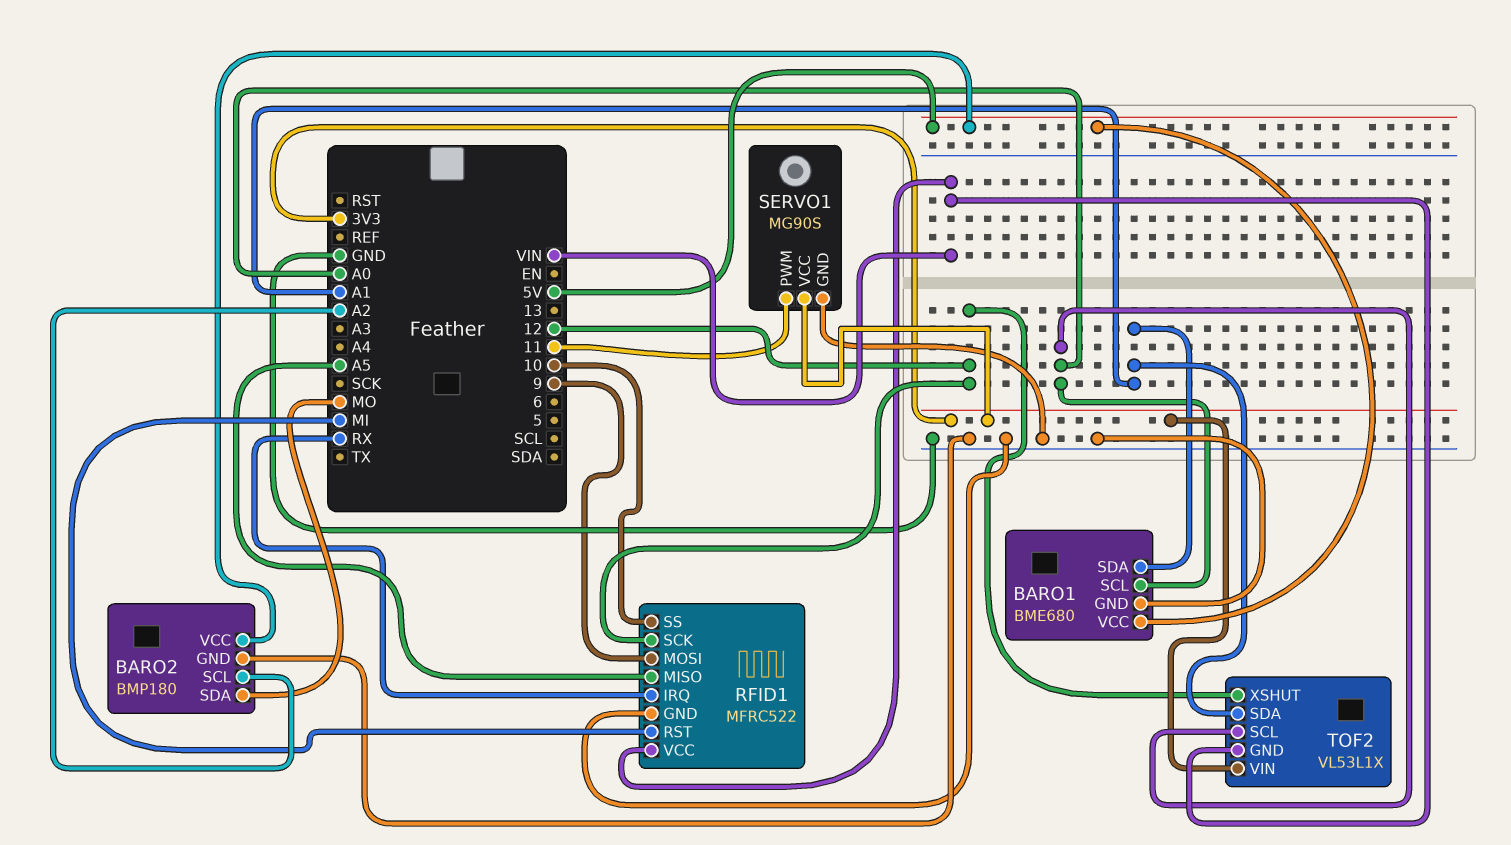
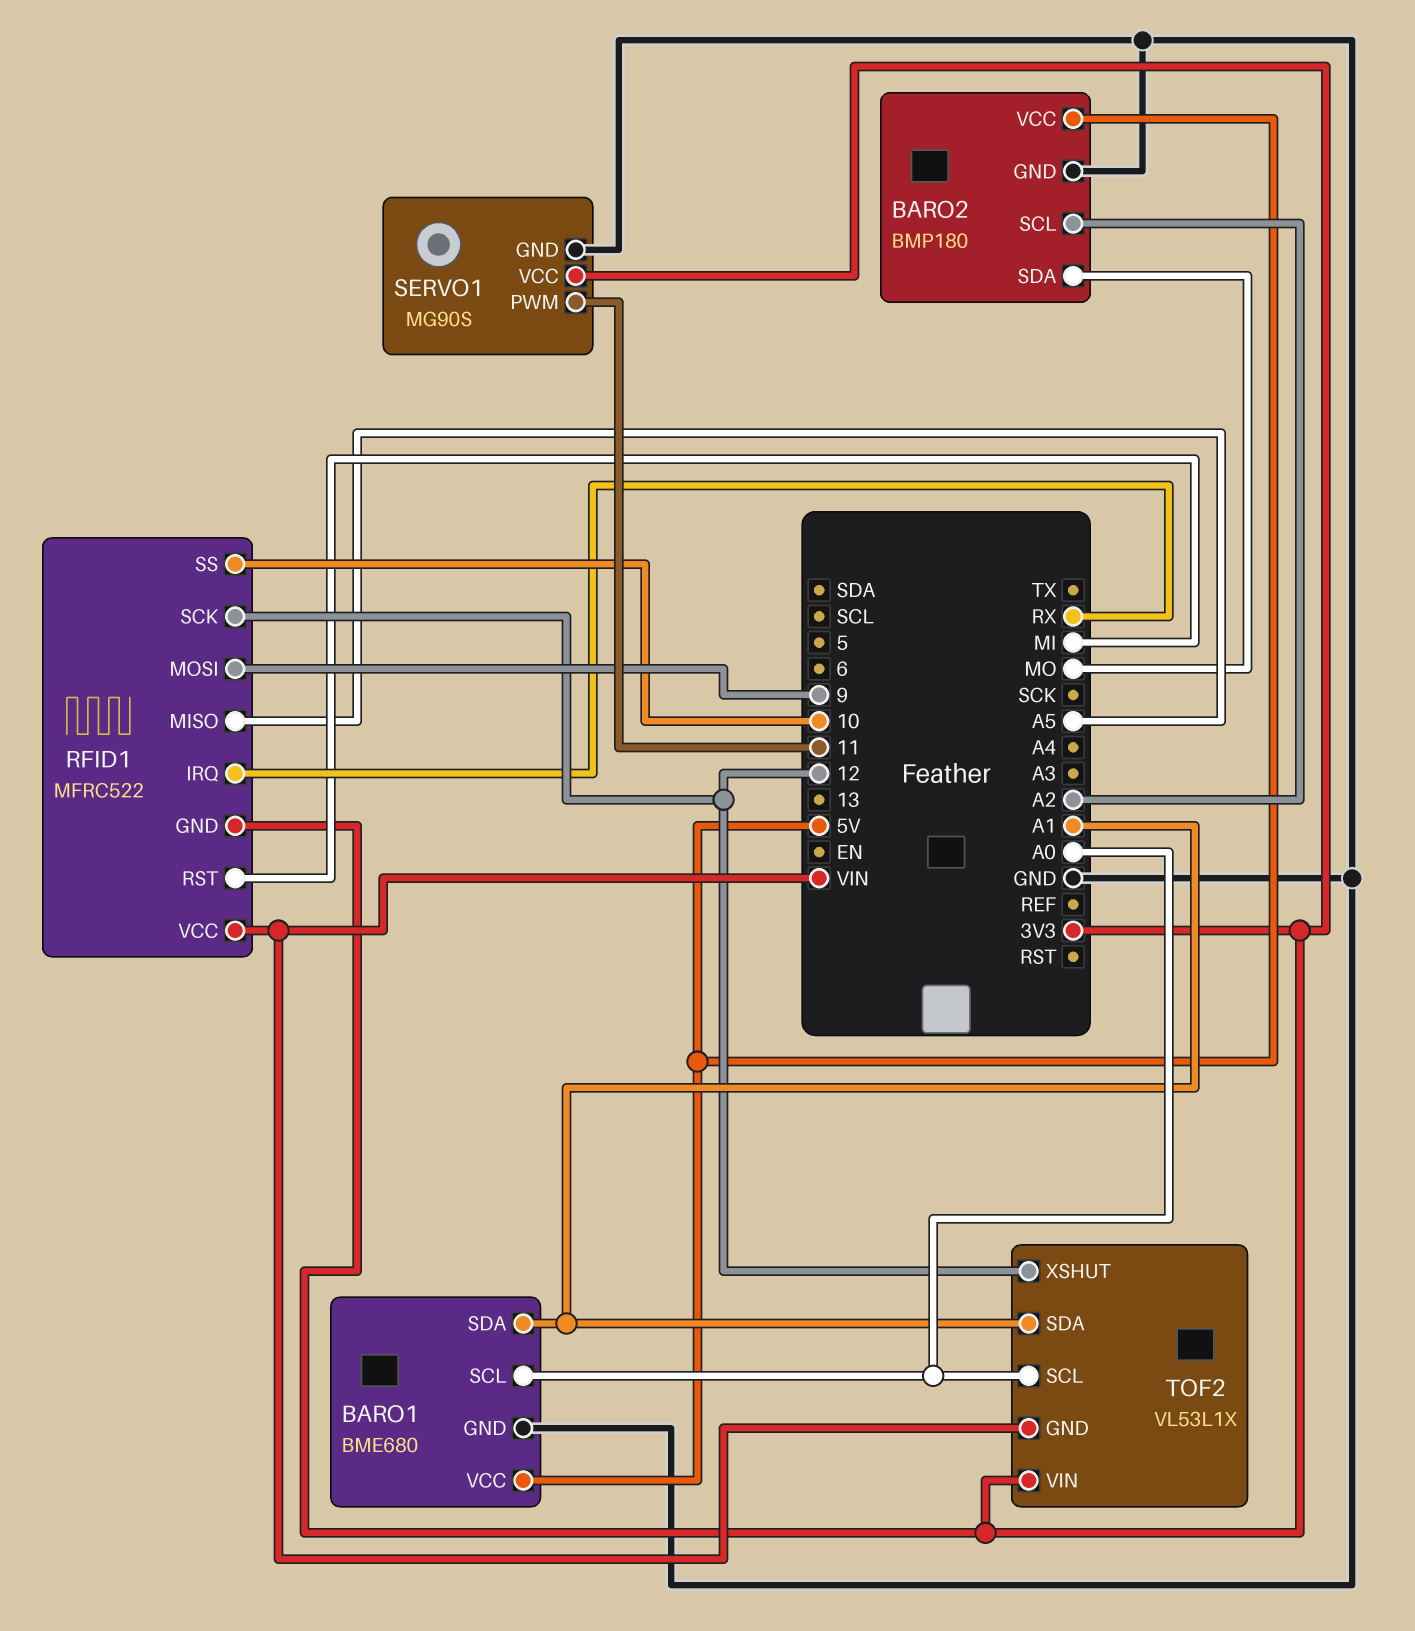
RFID1 pin GND: GND -> 3V3

